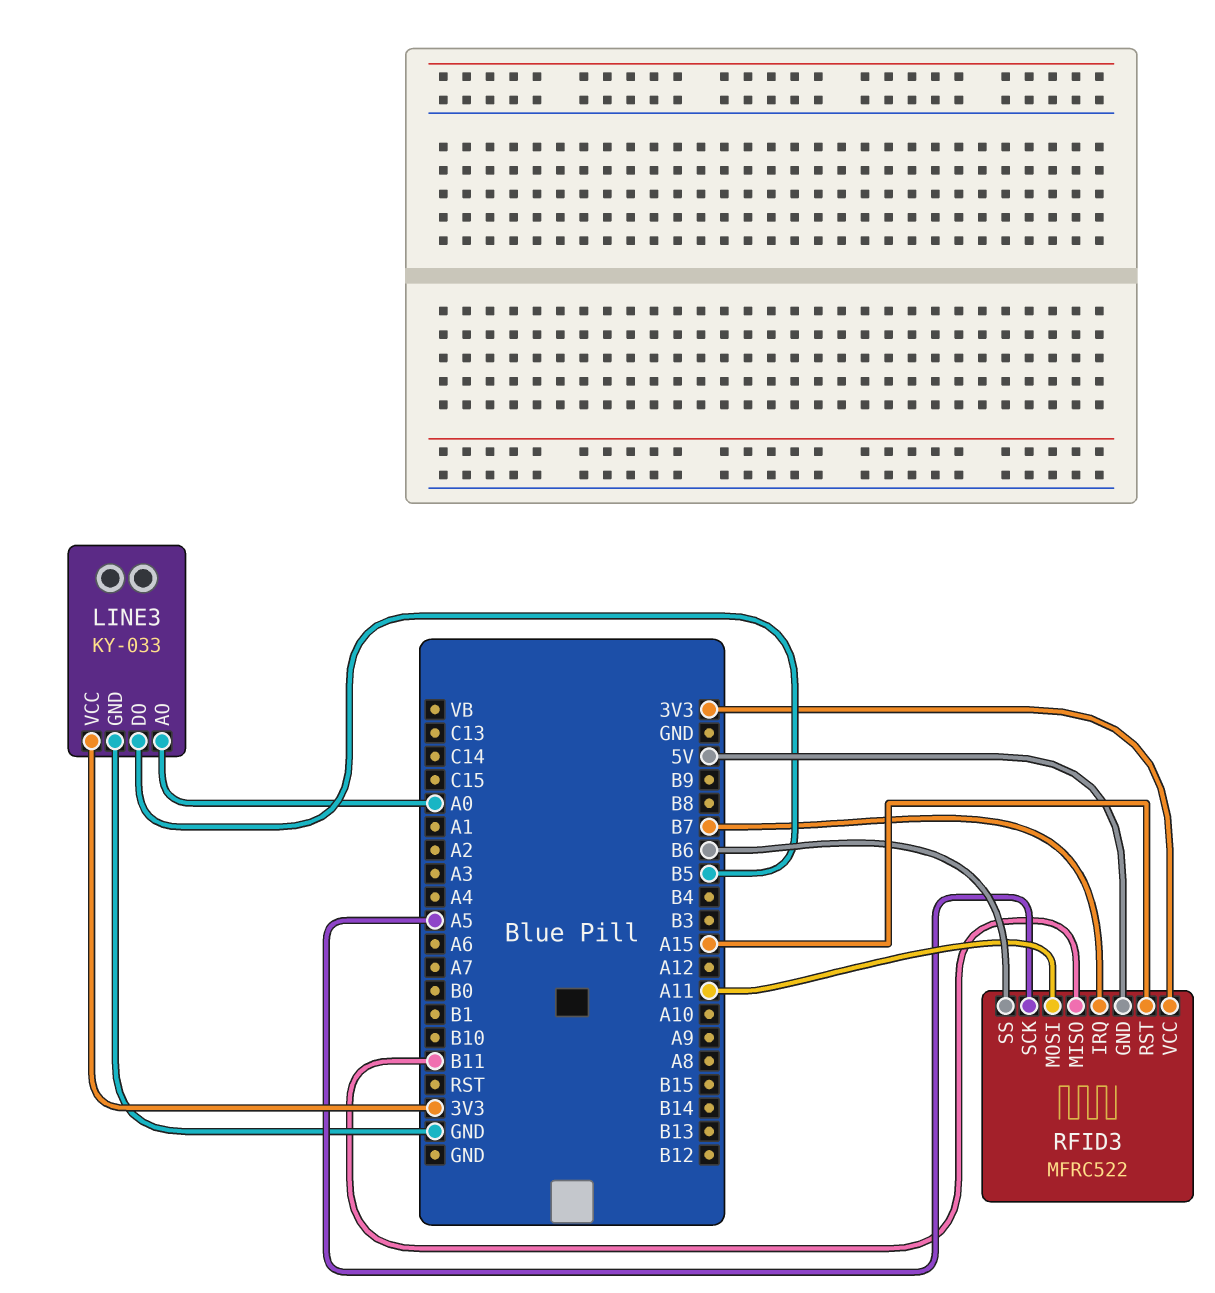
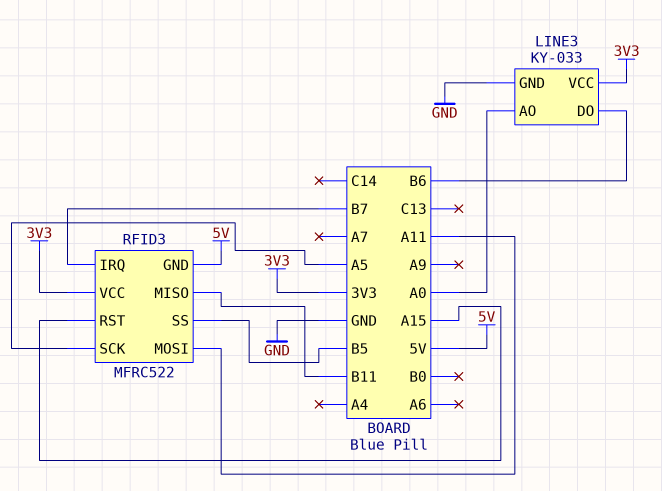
LINE3 pin DO: B5 -> B6
RFID3 pin SS: B6 -> B5

